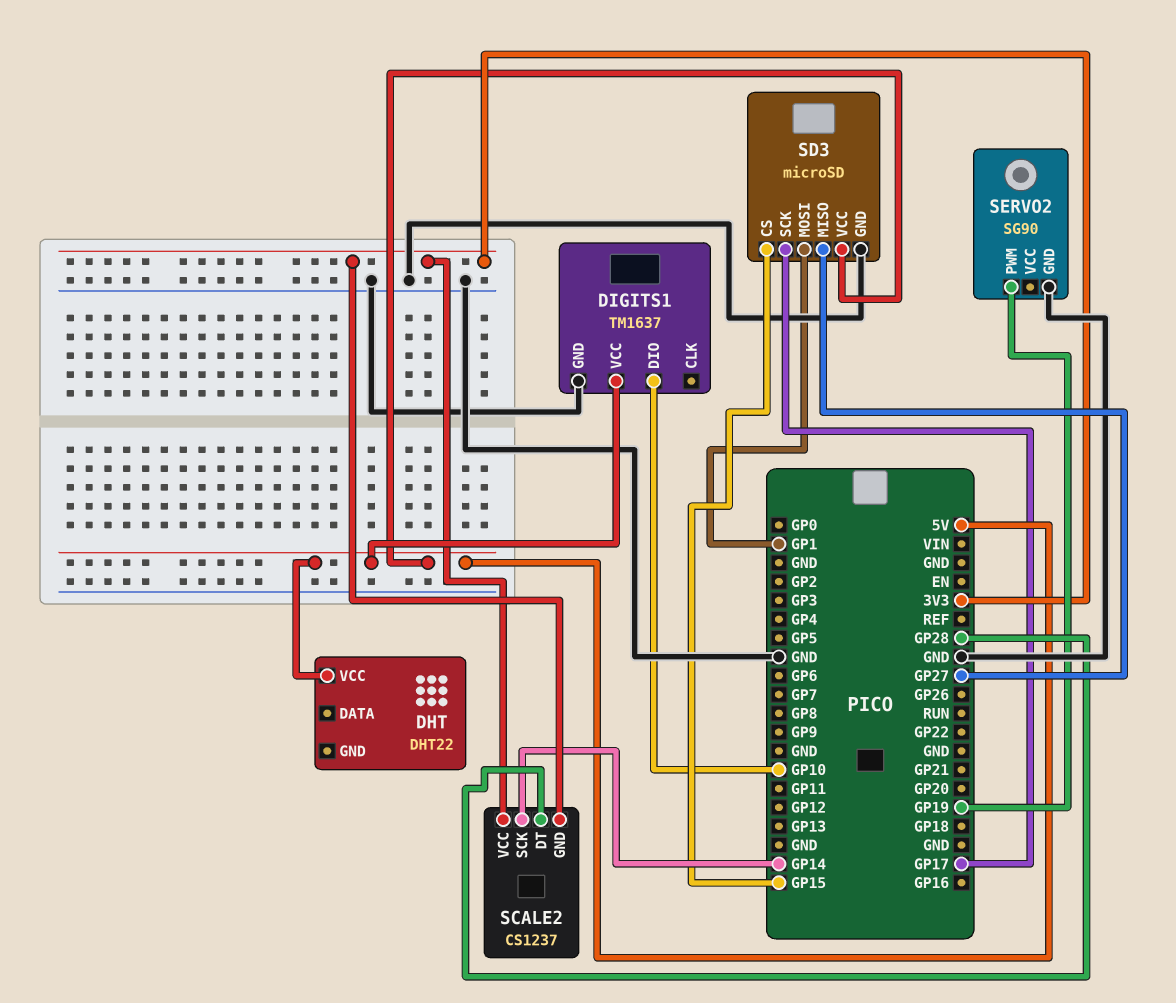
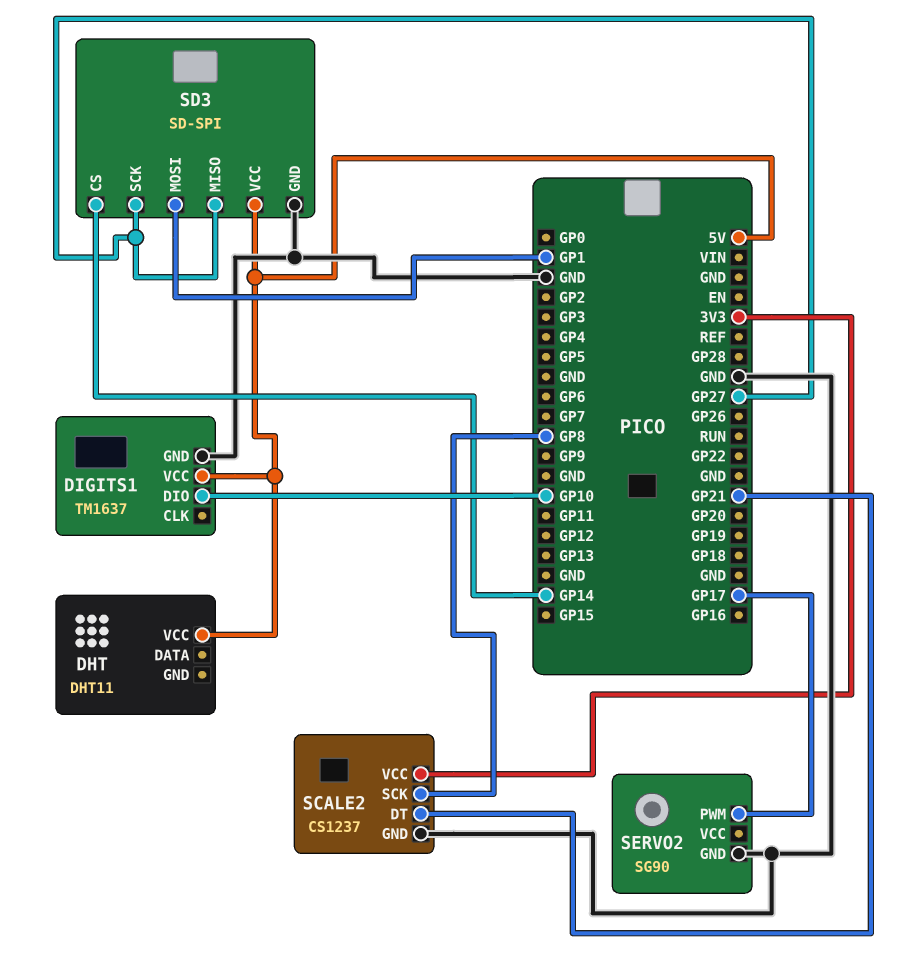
DHT: DHT22 -> DHT11
SCALE2 pin DT: GP28 -> GP21
SCALE2 pin GND: 3V3 -> GND
SCALE2 pin SCK: GP14 -> GP8
SD3: microSD -> SD-SPI
SD3 pin CS: GP15 -> GP14
SD3 pin SCK: GP17 -> GP27
SERVO2 pin PWM: GP19 -> GP17

